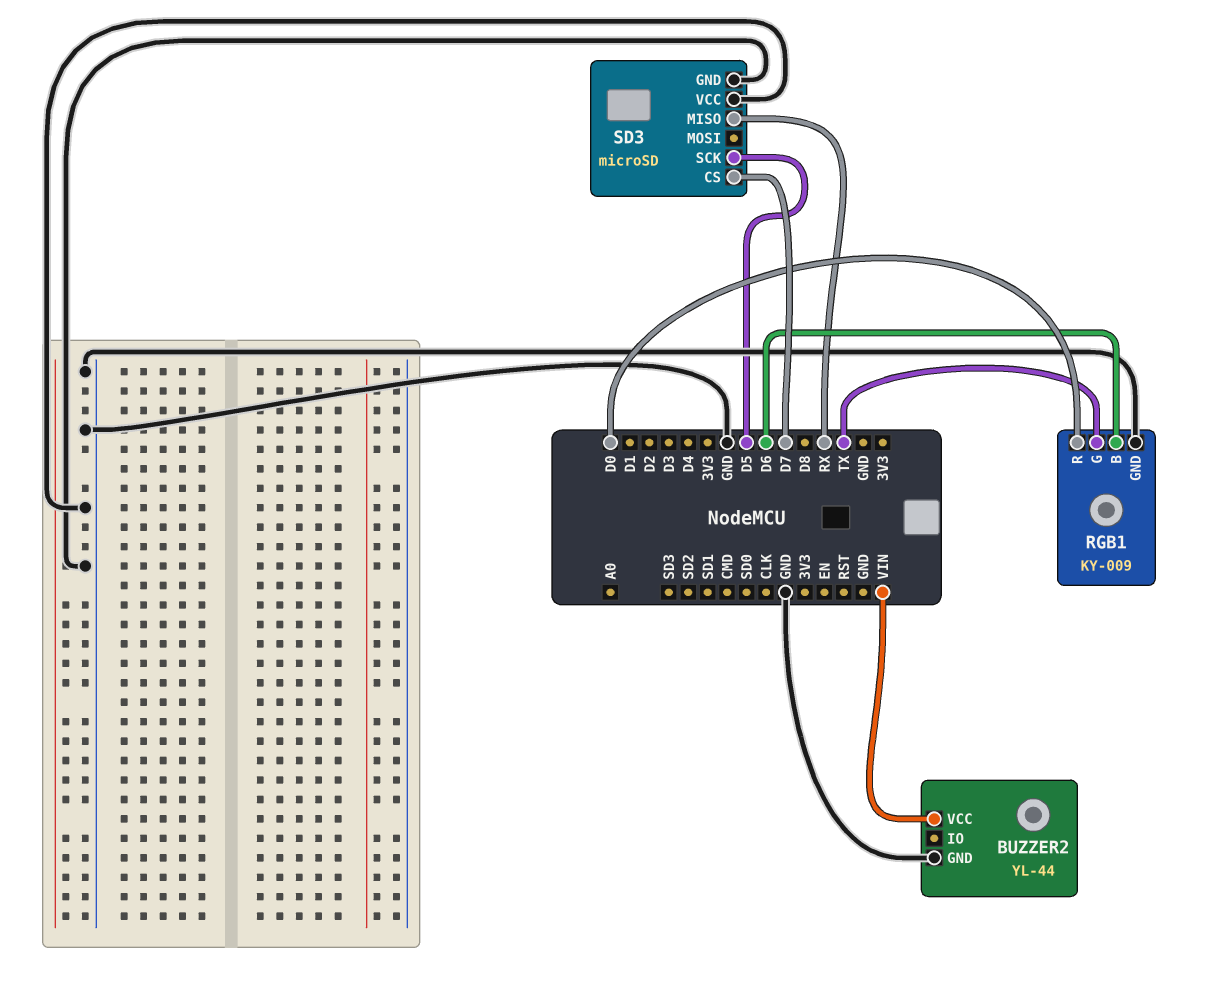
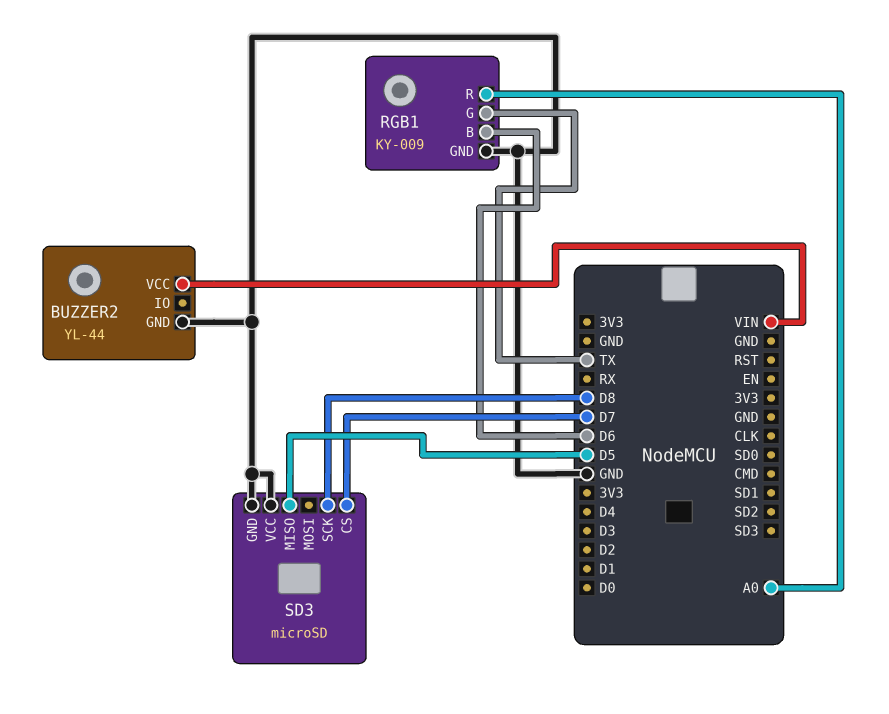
RGB1 pin R: D0 -> A0
SD3 pin MISO: RX -> D5
SD3 pin SCK: D5 -> D8

